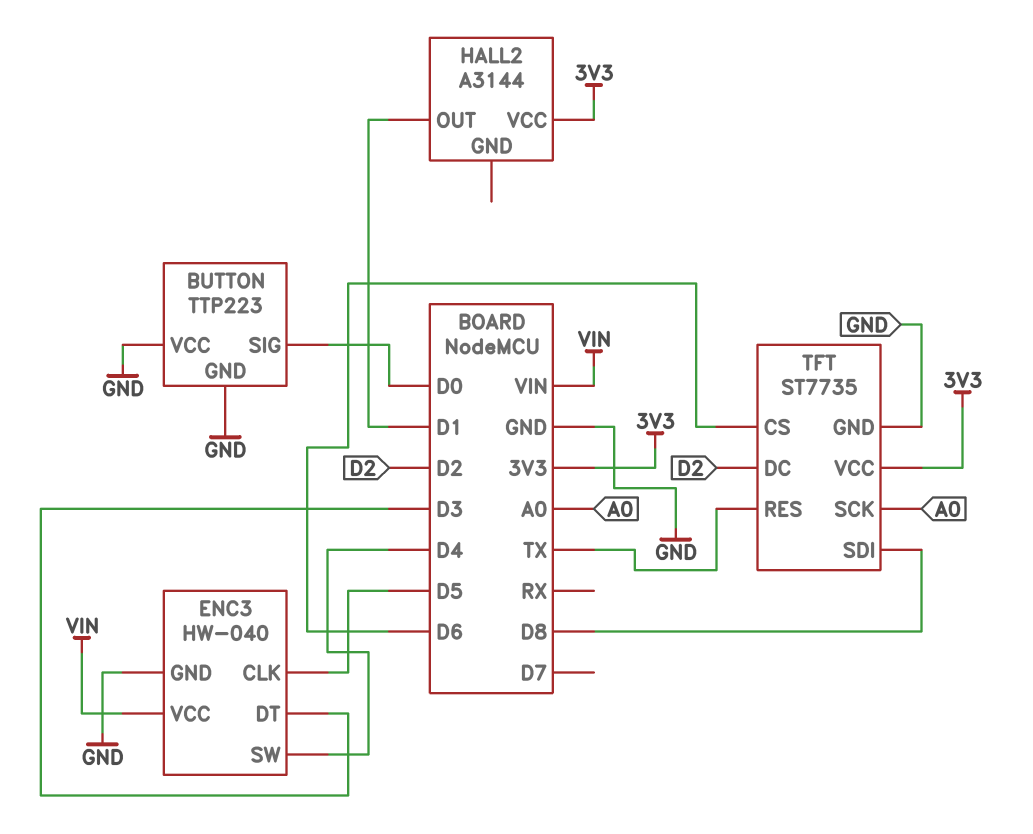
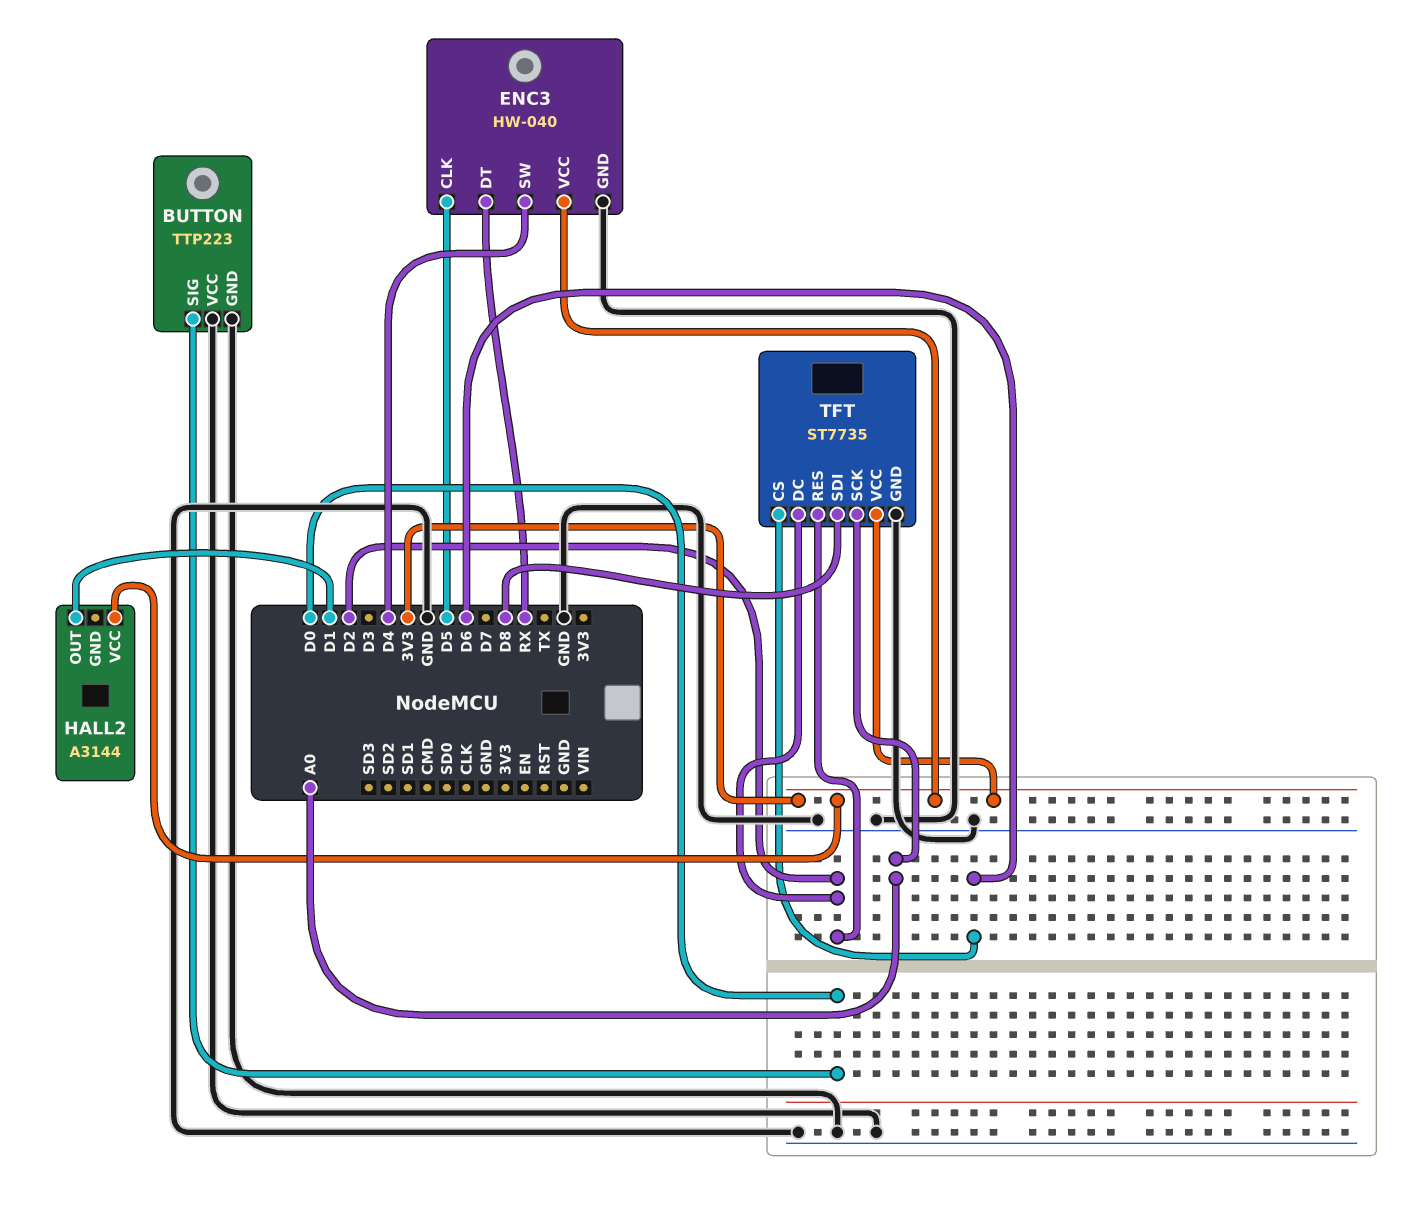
ENC3 pin DT: D3 -> RX
ENC3 pin VCC: VIN -> 3V3
TFT pin RES: TX -> D2

